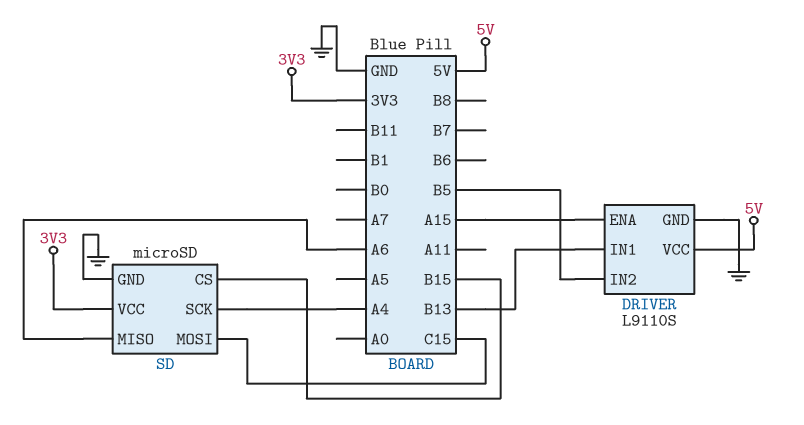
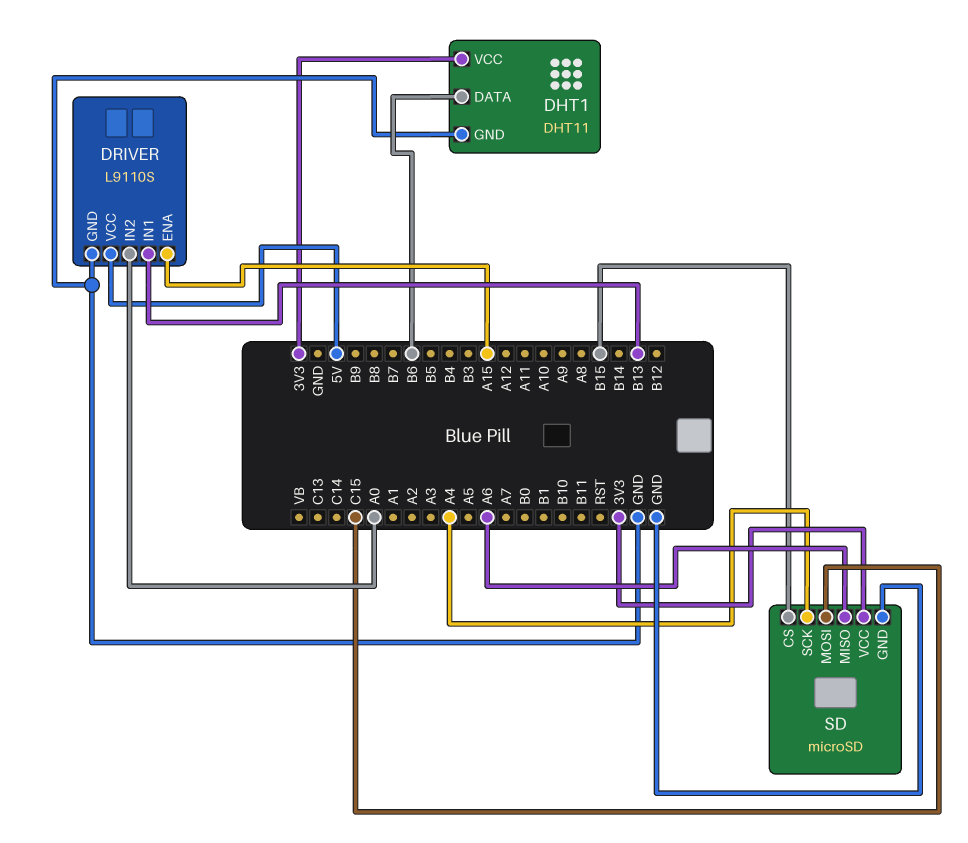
DHT1: none -> DHT11
DHT1 pin DATA: none -> B6
DHT1 pin GND: none -> GND
DHT1 pin VCC: none -> 3V3
DRIVER pin IN2: B5 -> A0

